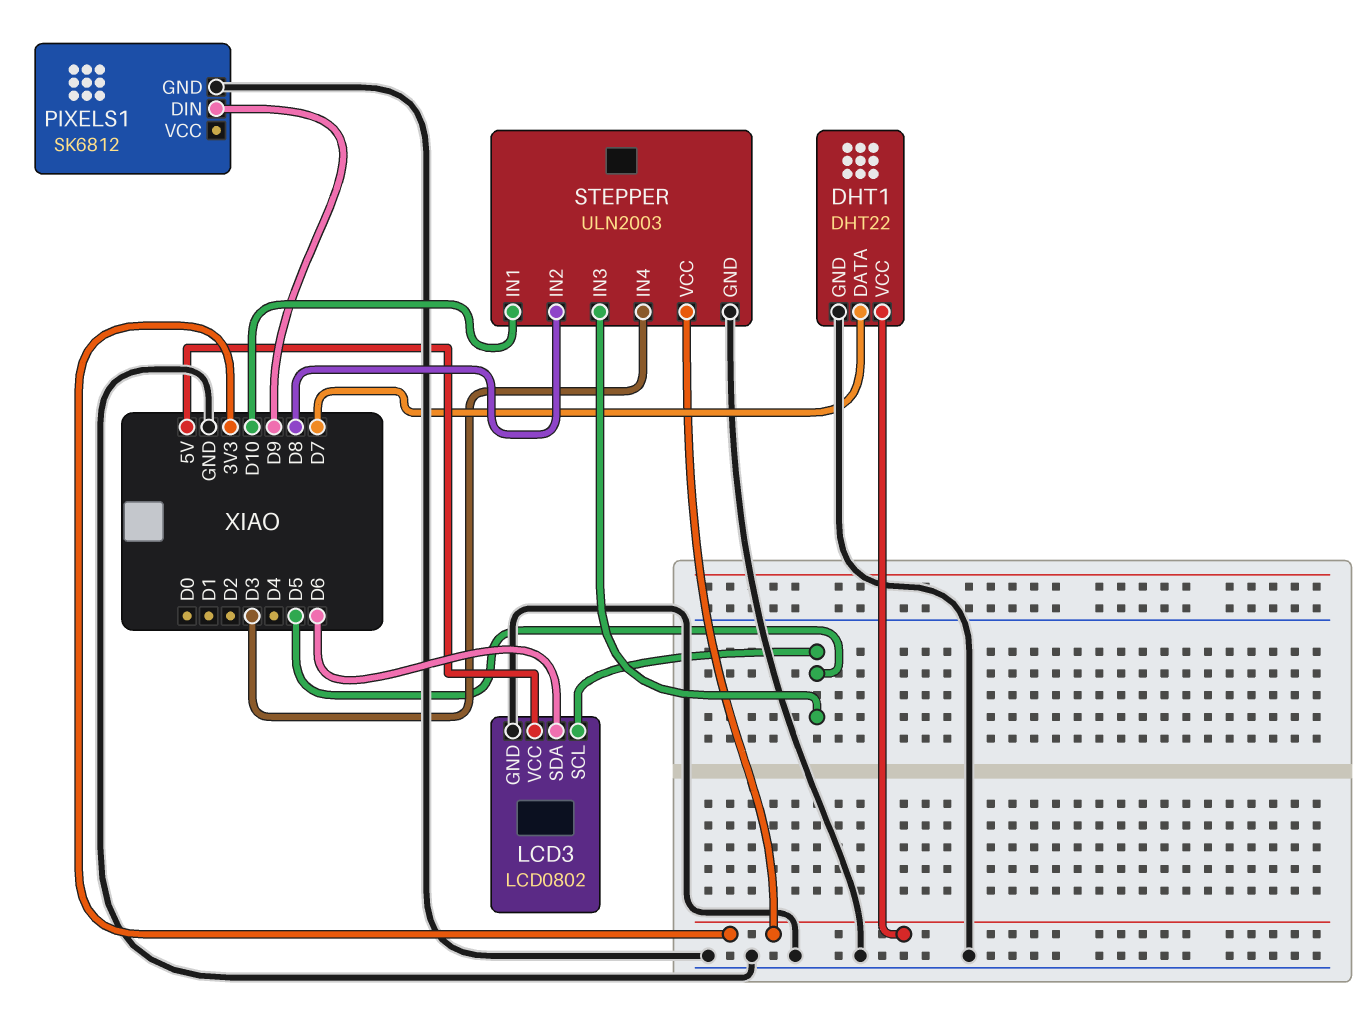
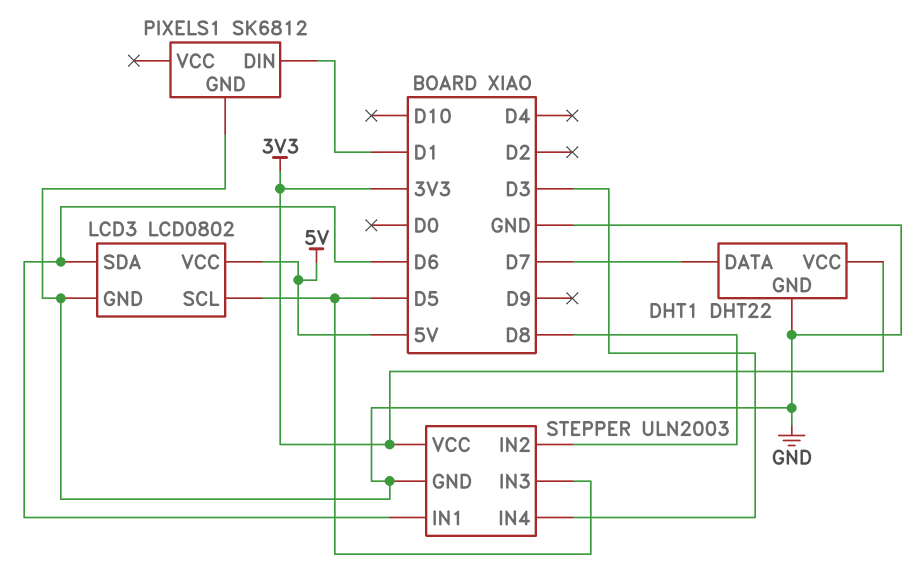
PIXELS1 pin DIN: D9 -> D1
STEPPER pin IN1: D10 -> D6

